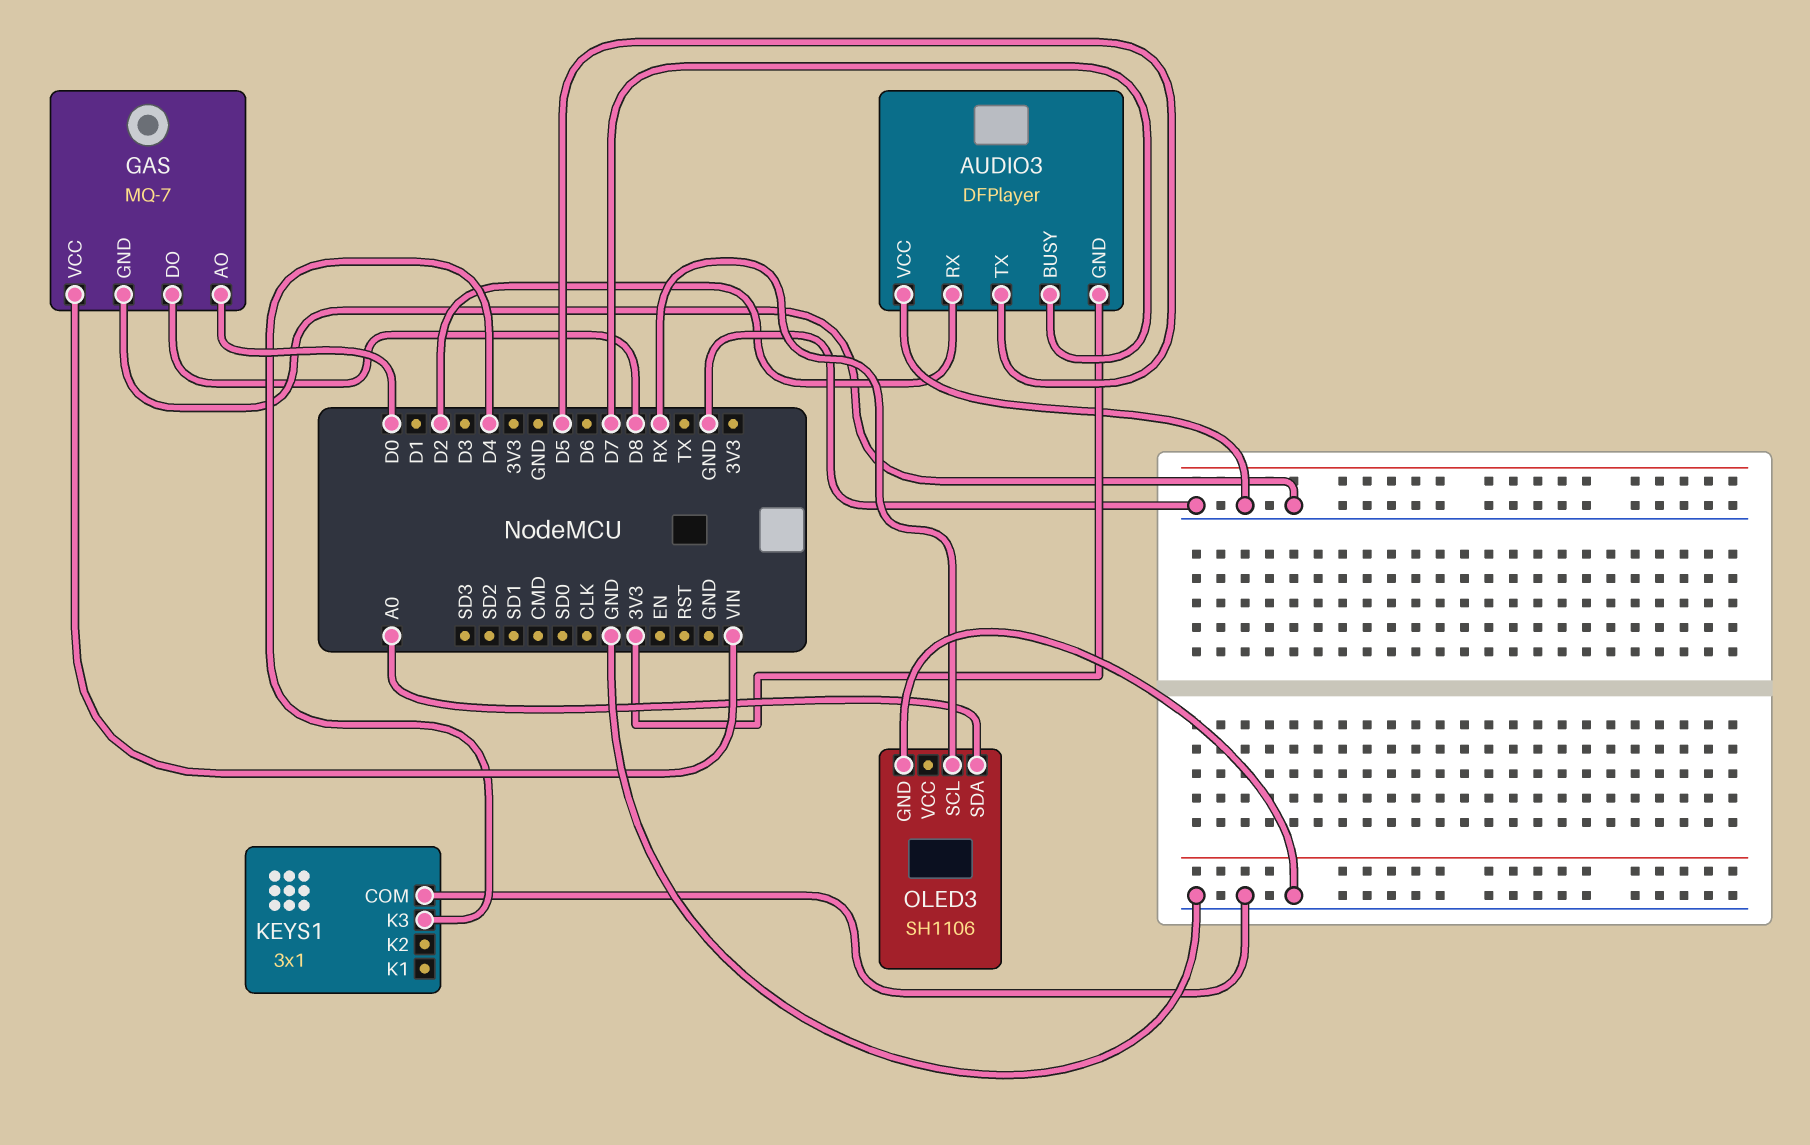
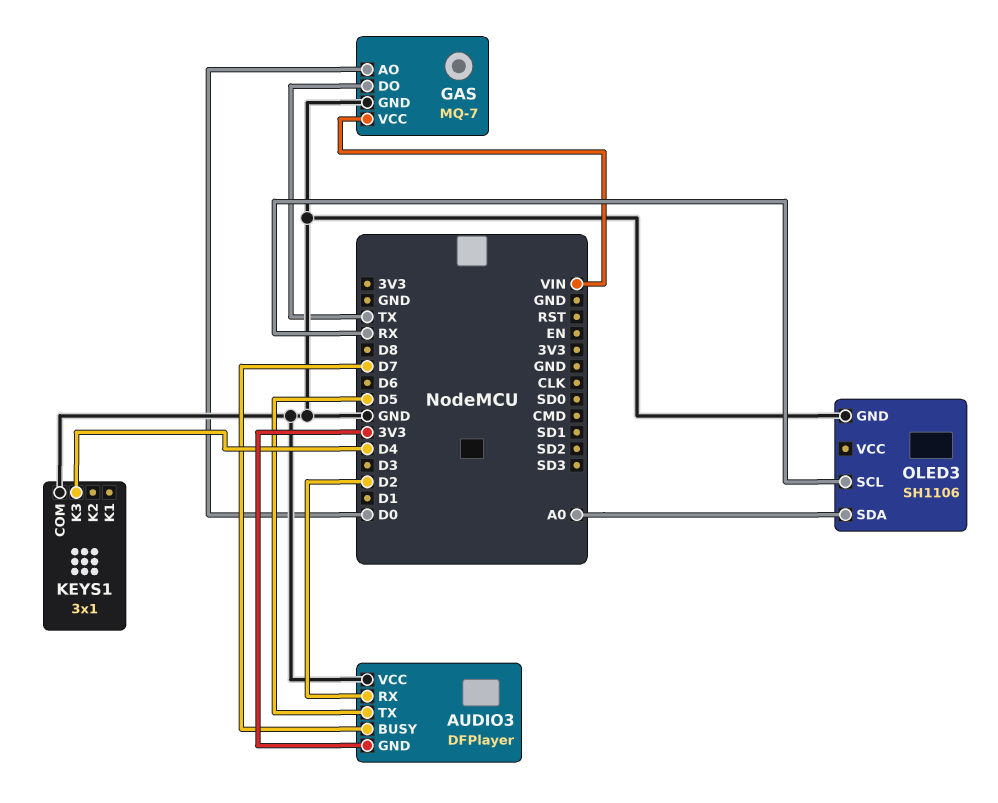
GAS pin DO: D8 -> TX

